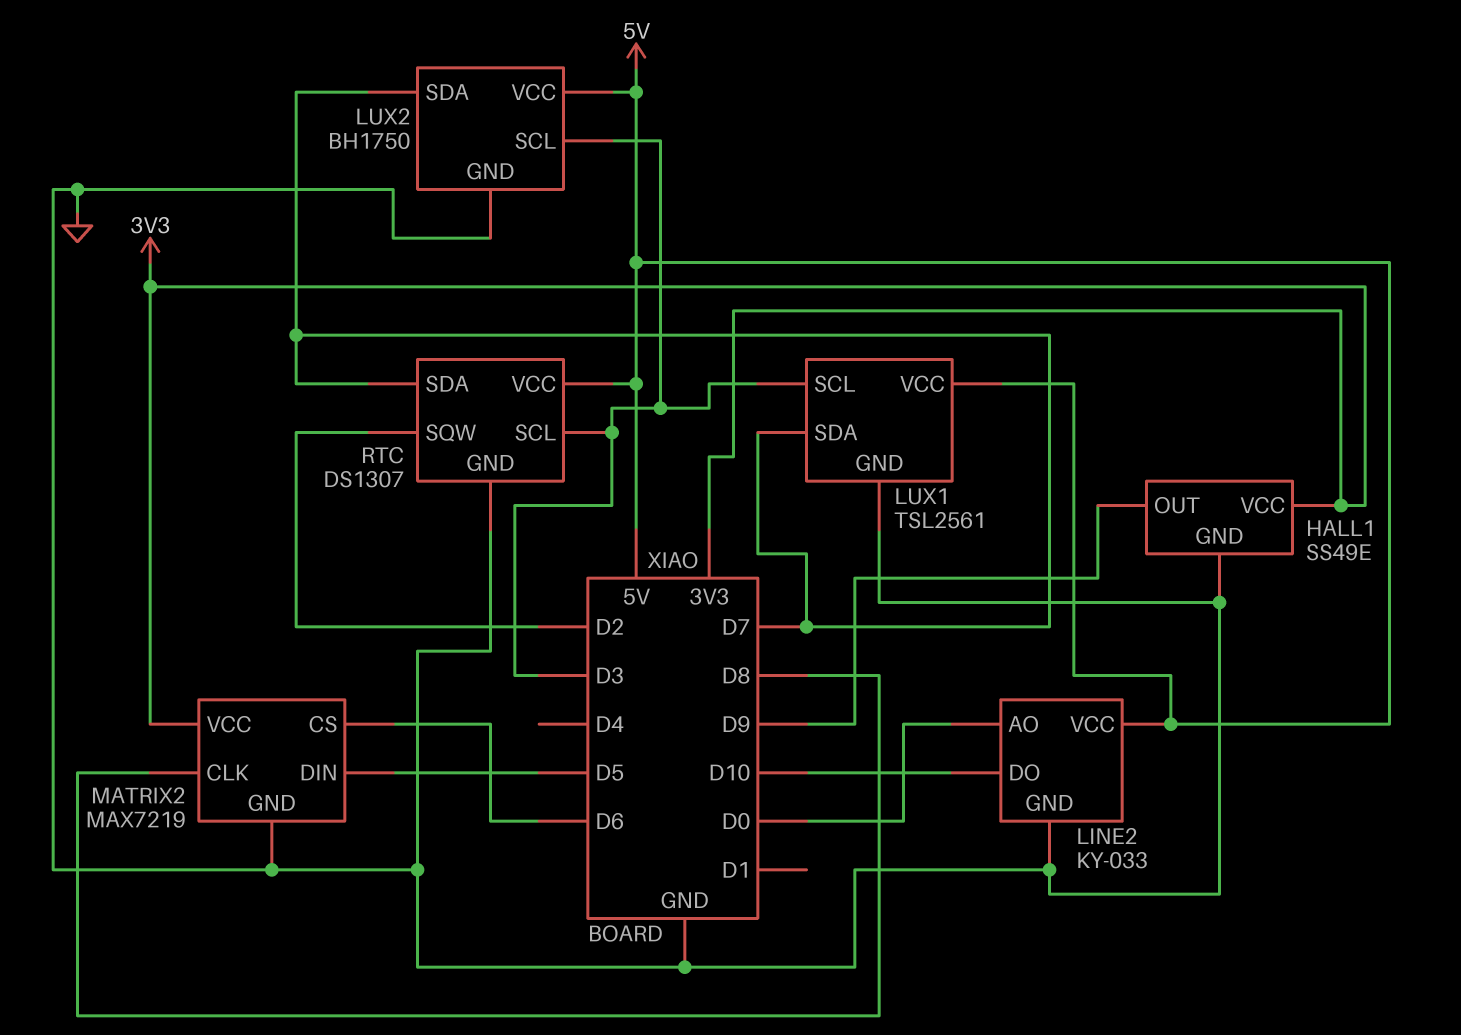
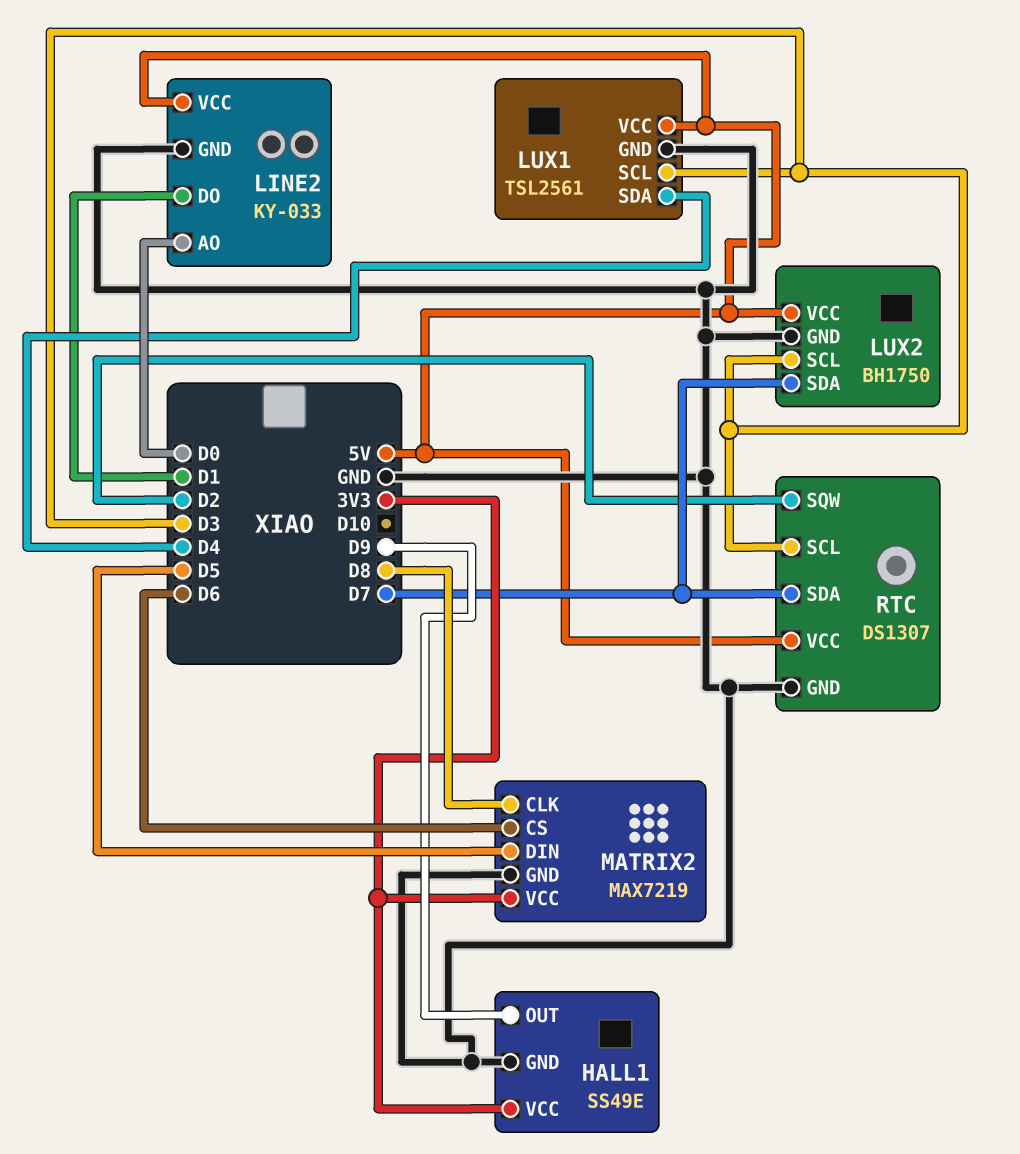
LINE2 pin DO: D10 -> D1
LUX1 pin SDA: D7 -> D4

